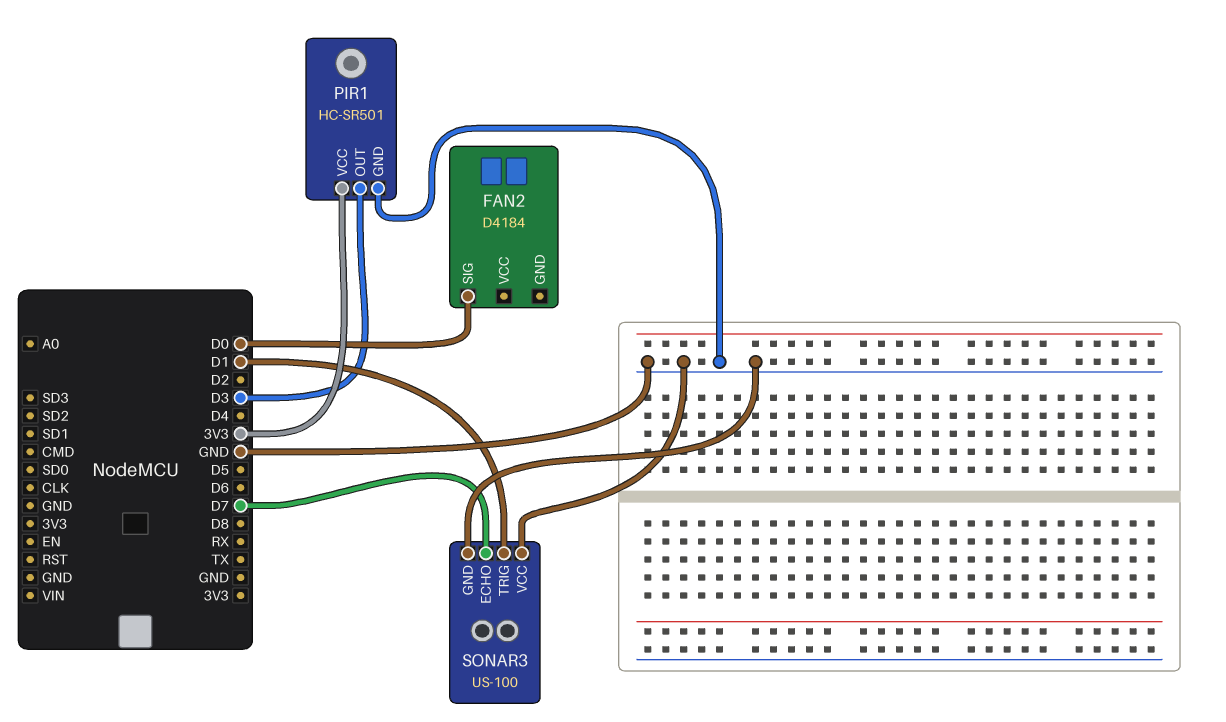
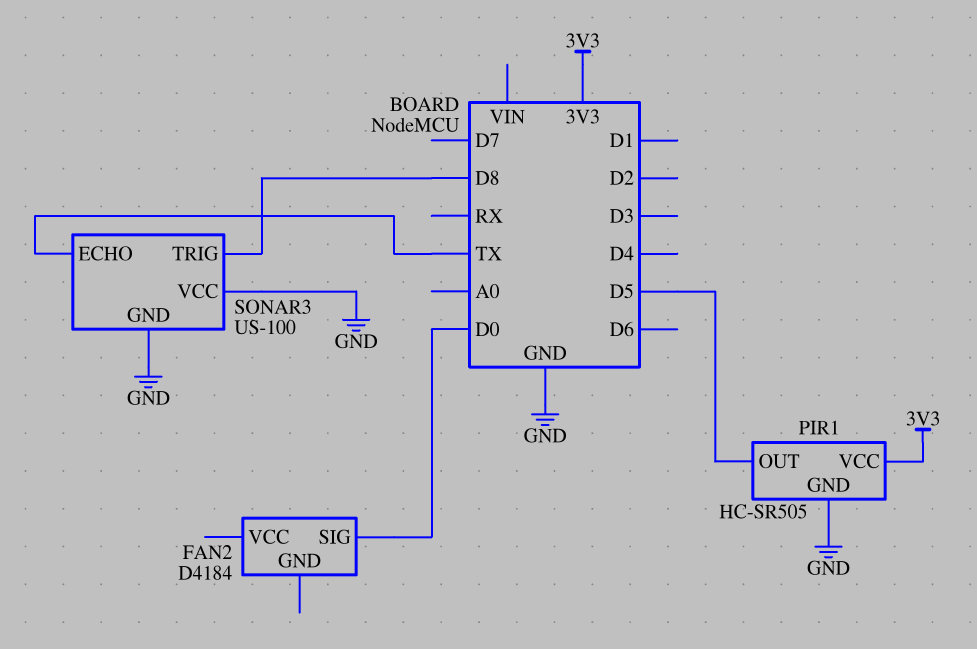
PIR1: HC-SR501 -> HC-SR505
PIR1 pin OUT: D3 -> D5
SONAR3 pin ECHO: D7 -> TX
SONAR3 pin TRIG: D1 -> D8

